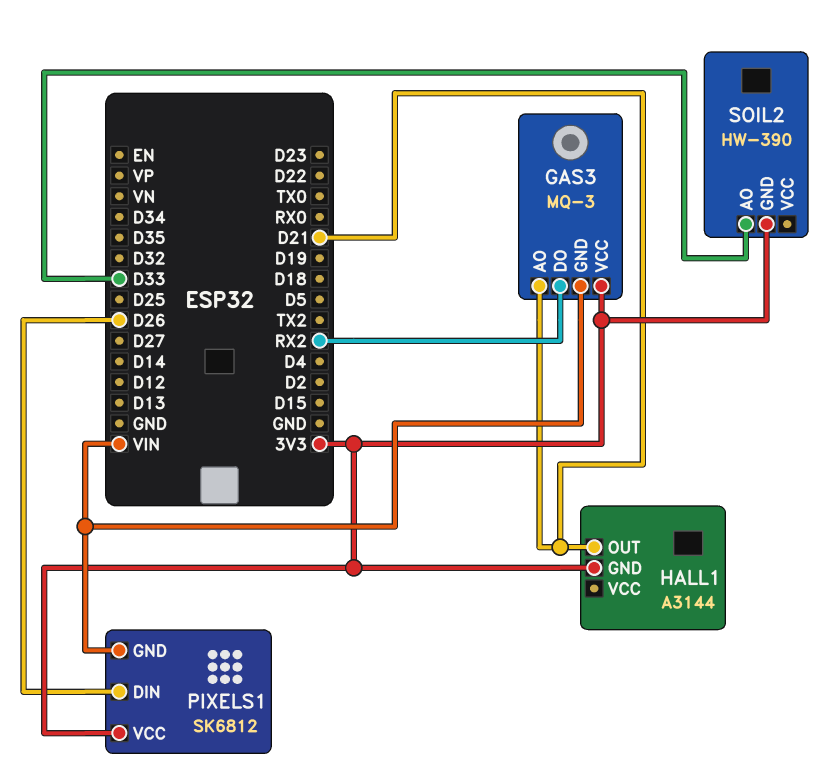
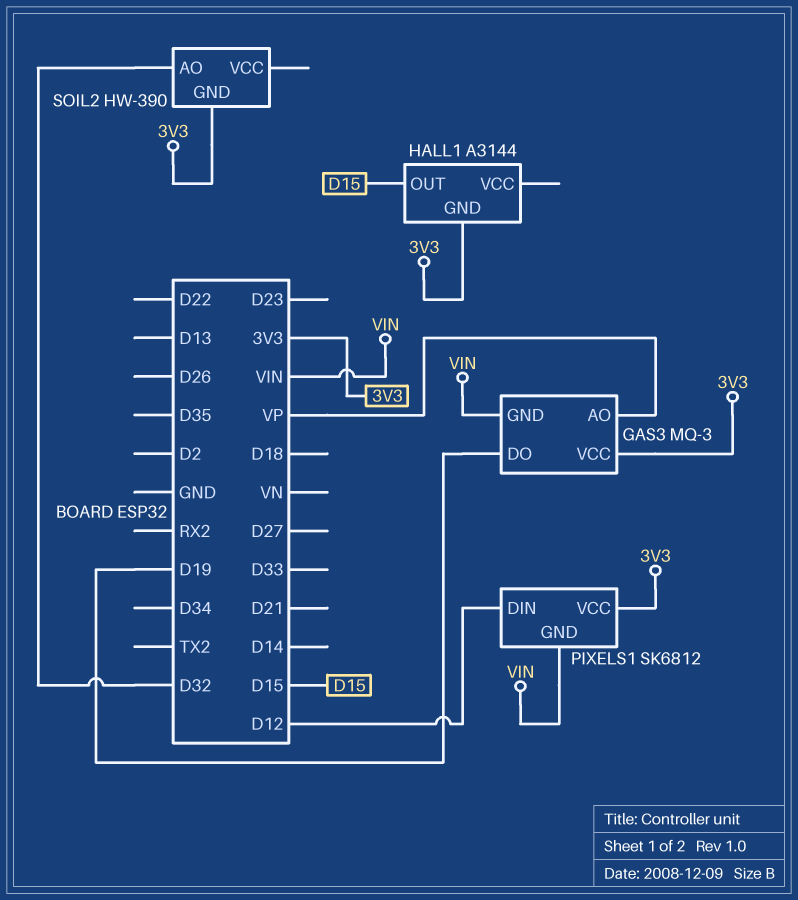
GAS3 pin AO: D21 -> VP
GAS3 pin DO: RX2 -> D19
HALL1 pin OUT: D21 -> D15
PIXELS1 pin DIN: D26 -> D12
SOIL2 pin AO: D33 -> D32

